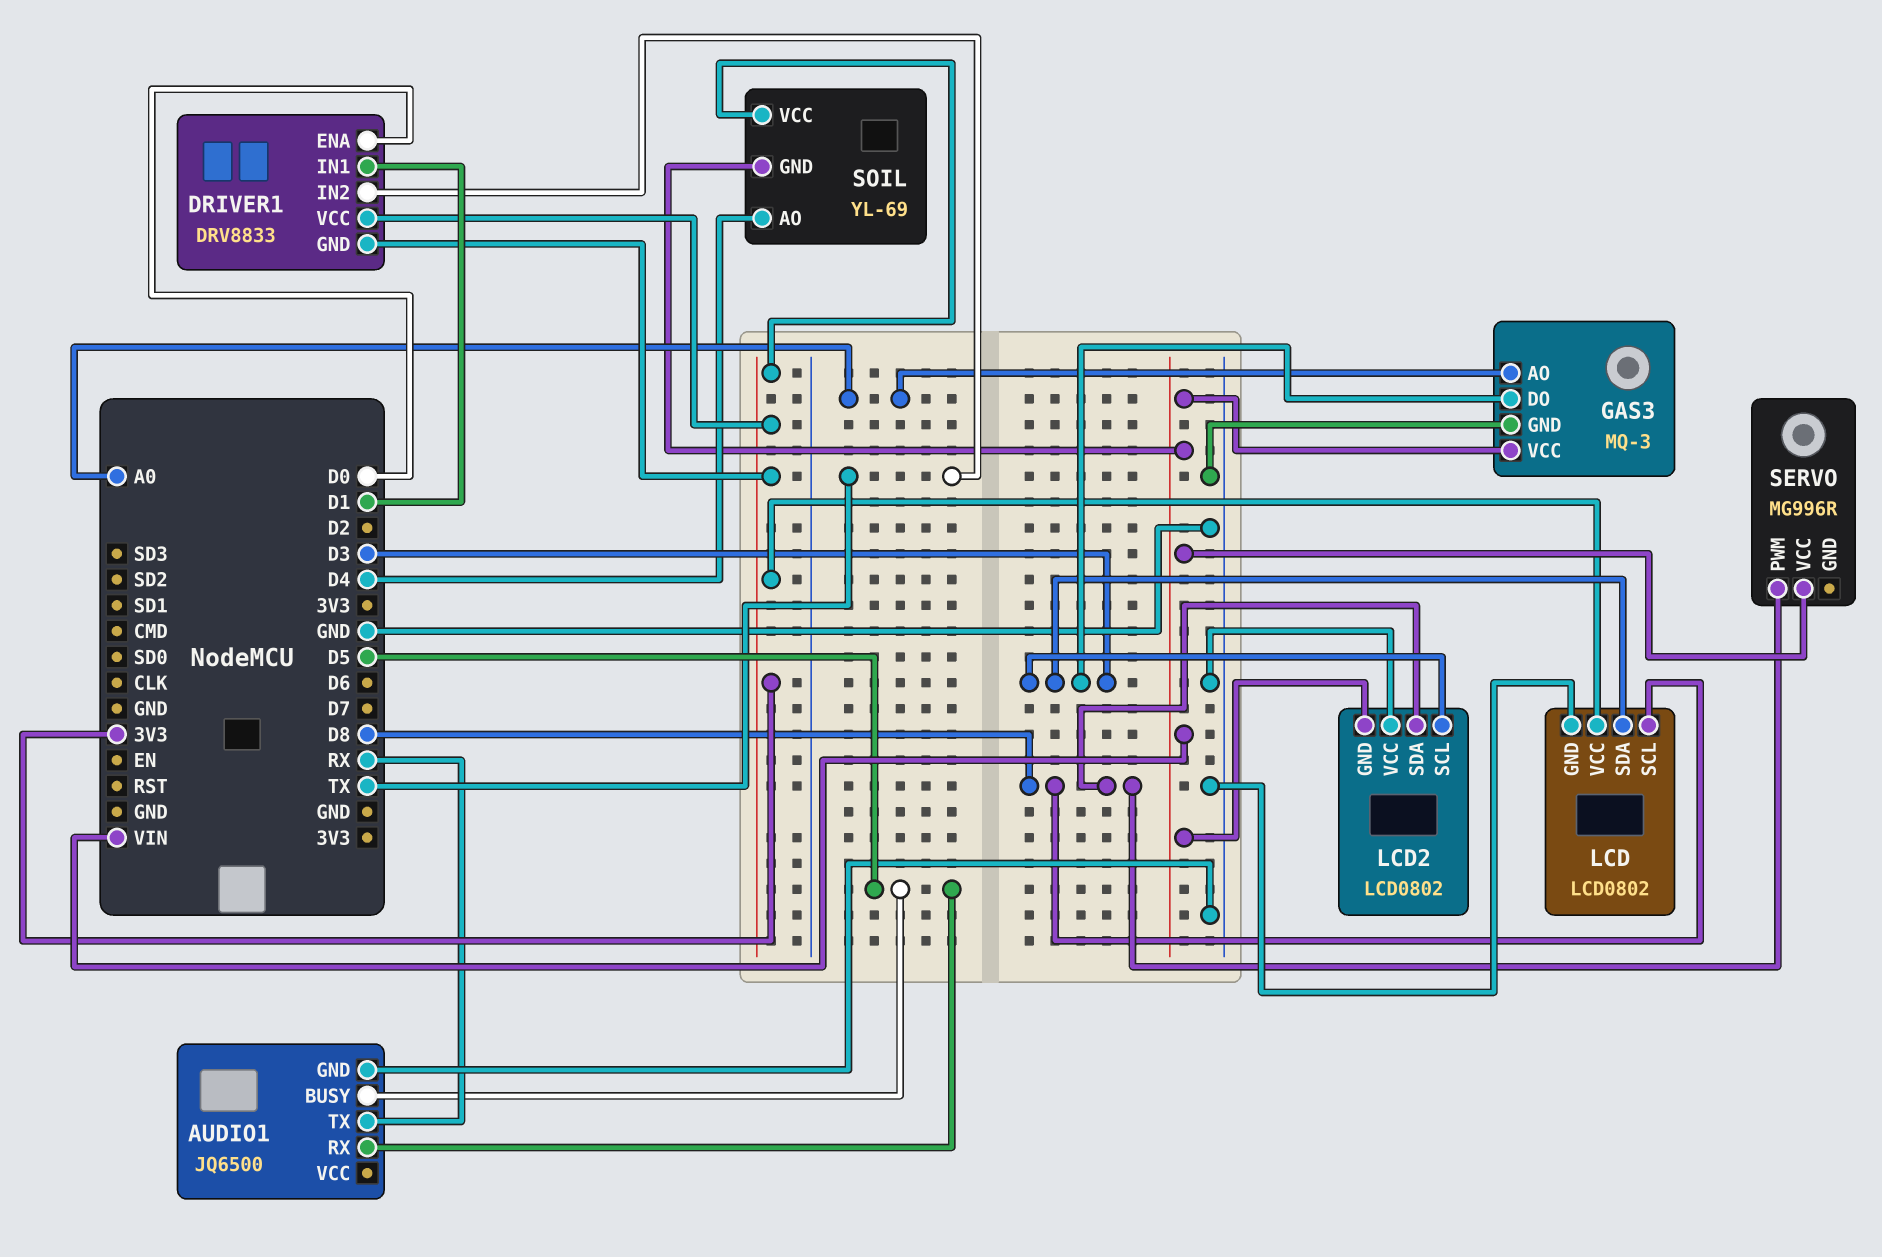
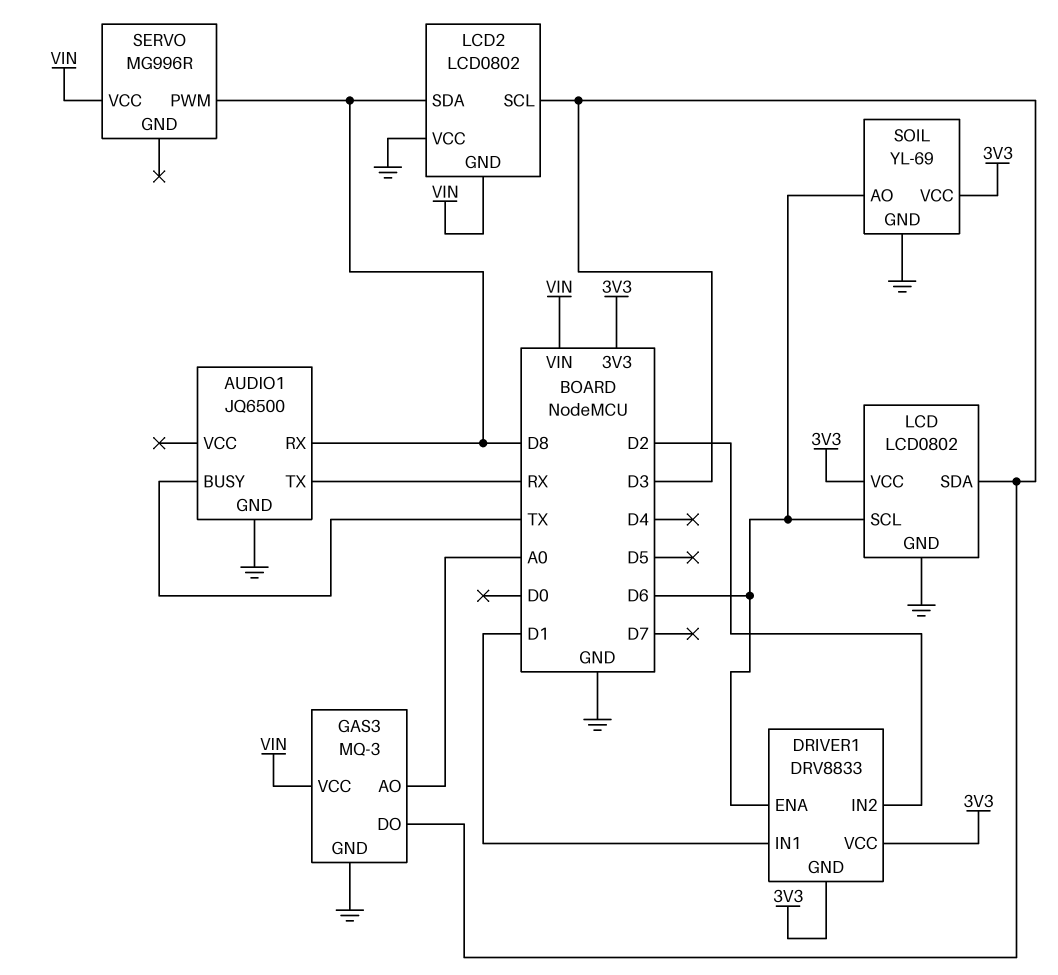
AUDIO1 pin BUSY: D5 -> TX
AUDIO1 pin RX: D5 -> D8
DRIVER1 pin ENA: D0 -> D6
DRIVER1 pin IN2: TX -> D2
LCD pin SCL: D8 -> D6
SOIL pin AO: D4 -> D6
SOIL pin GND: VIN -> GND

